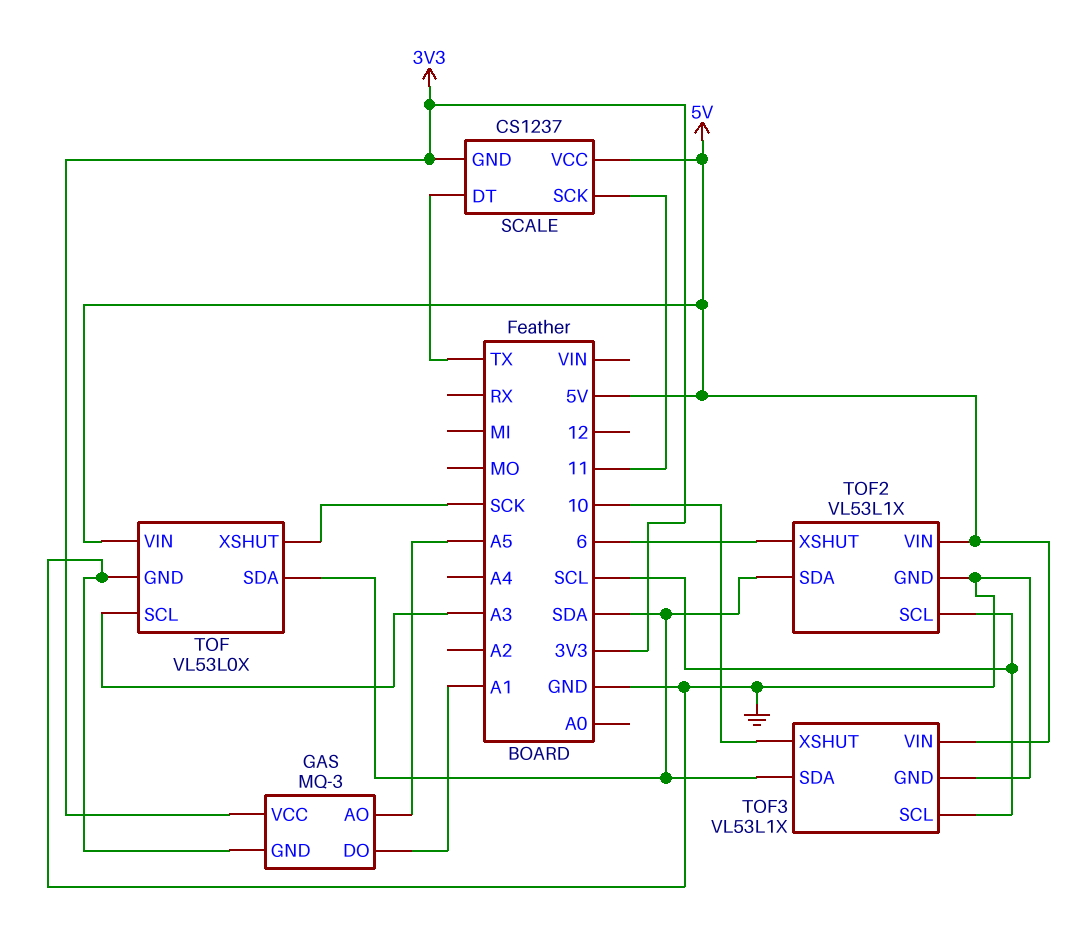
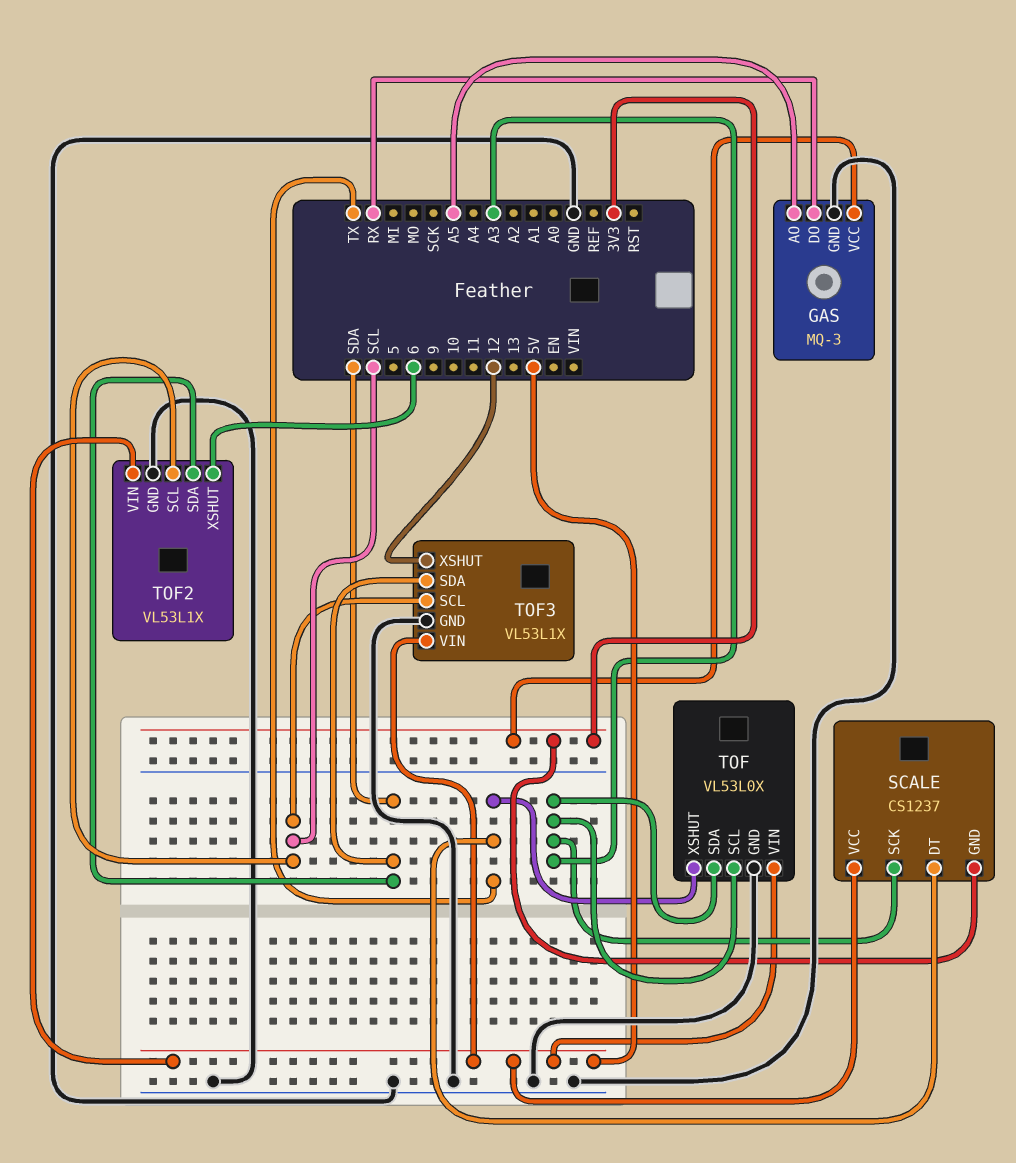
GAS pin DO: A1 -> RX
SCALE pin SCK: 11 -> A3
TOF pin SDA: SDA -> A3
TOF pin XSHUT: SCK -> TX
TOF3 pin XSHUT: 10 -> 12

